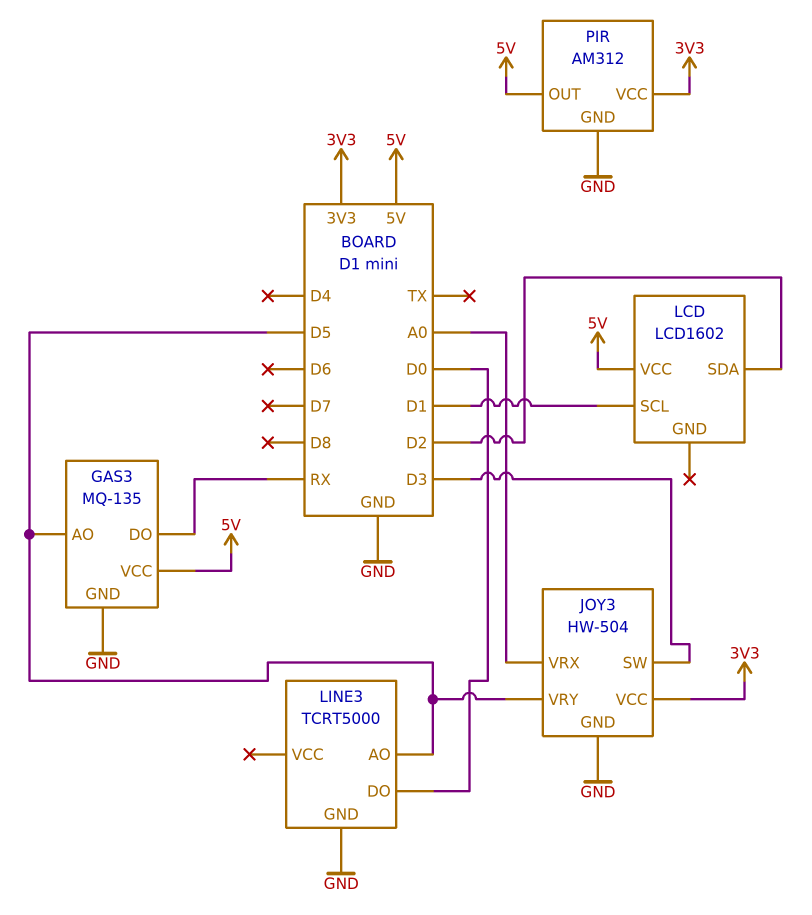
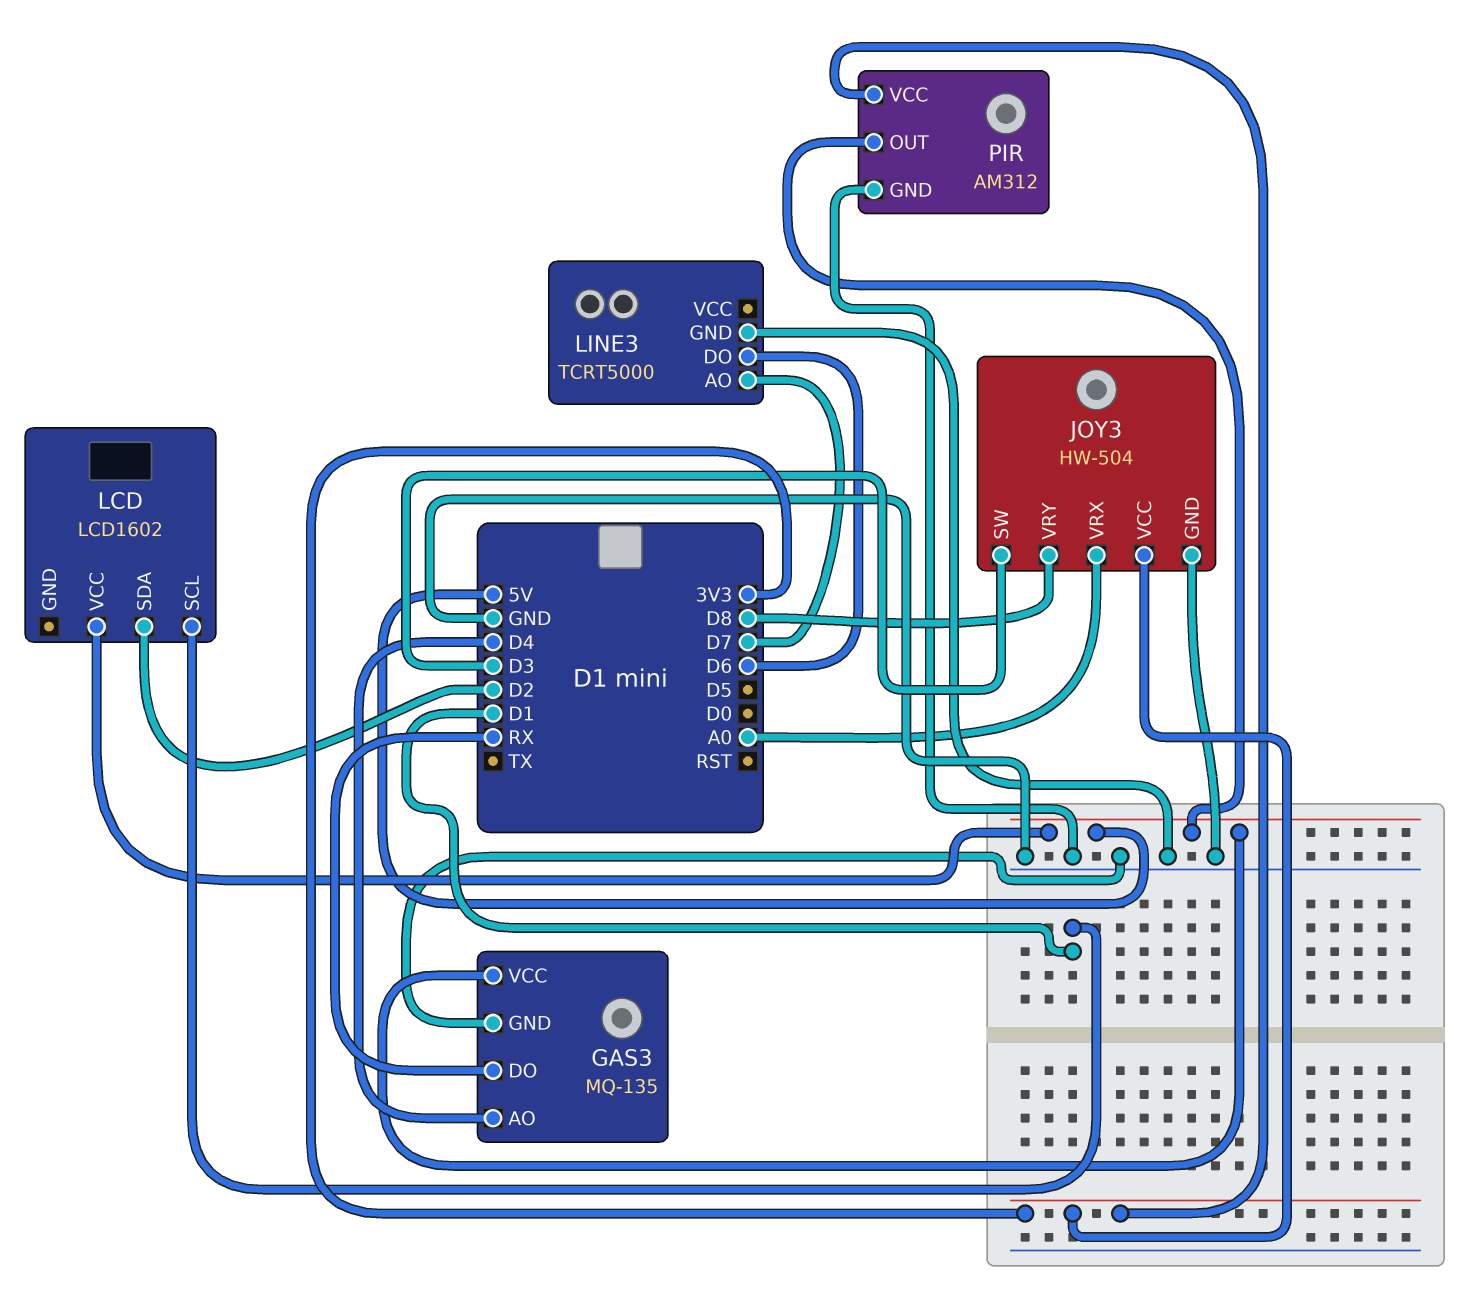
GAS3 pin AO: D5 -> D4
JOY3 pin VRY: D5 -> D8
LINE3 pin AO: D5 -> D7
LINE3 pin DO: D0 -> D6

